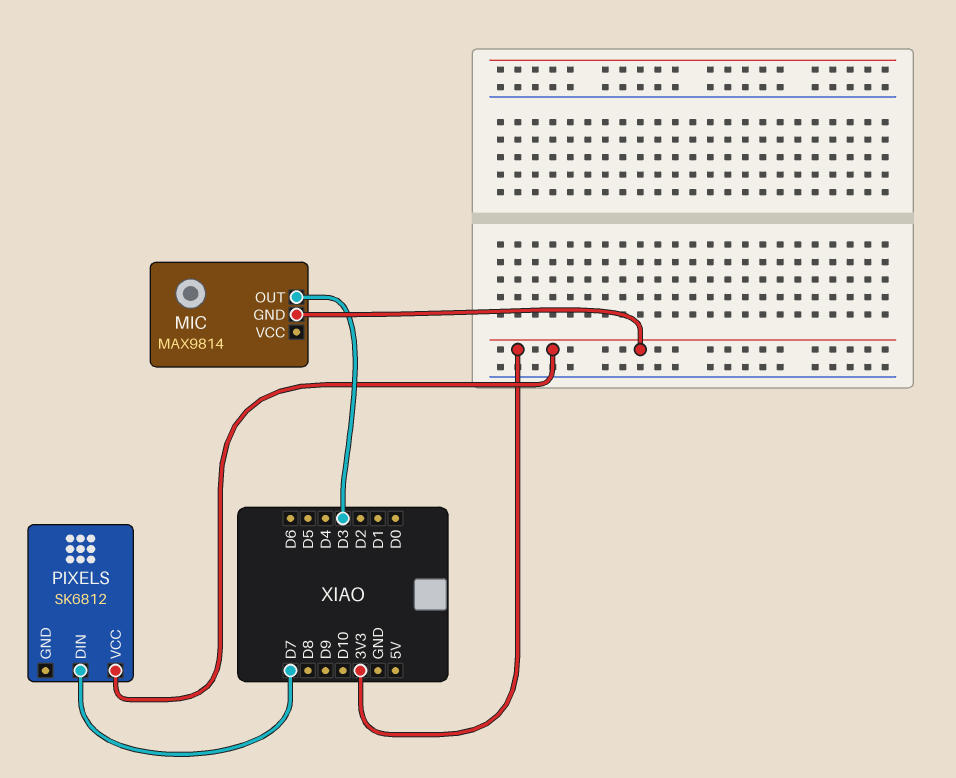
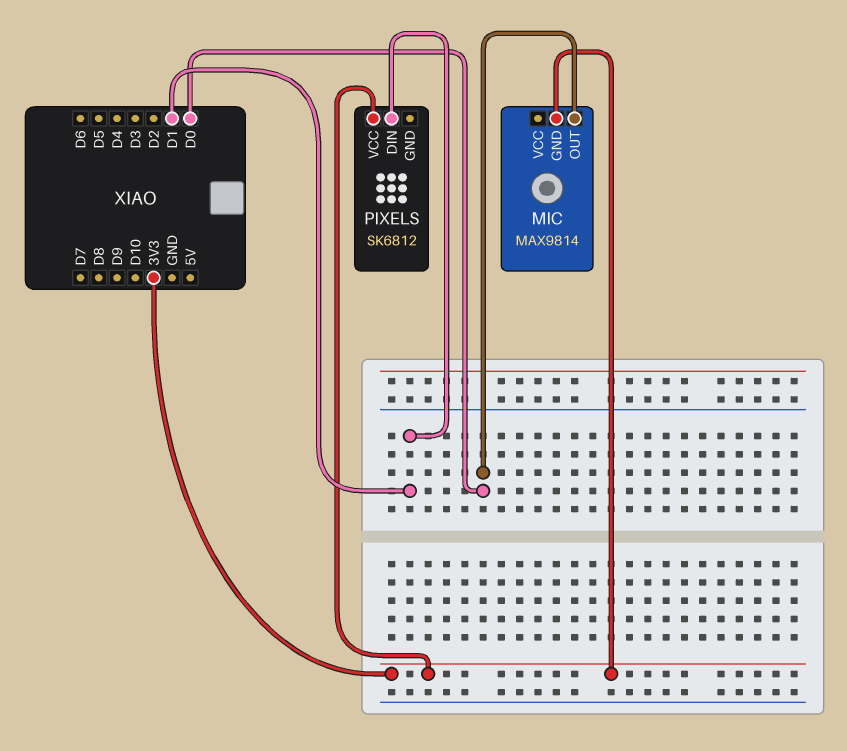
MIC pin OUT: D3 -> D0
PIXELS pin DIN: D7 -> D1

